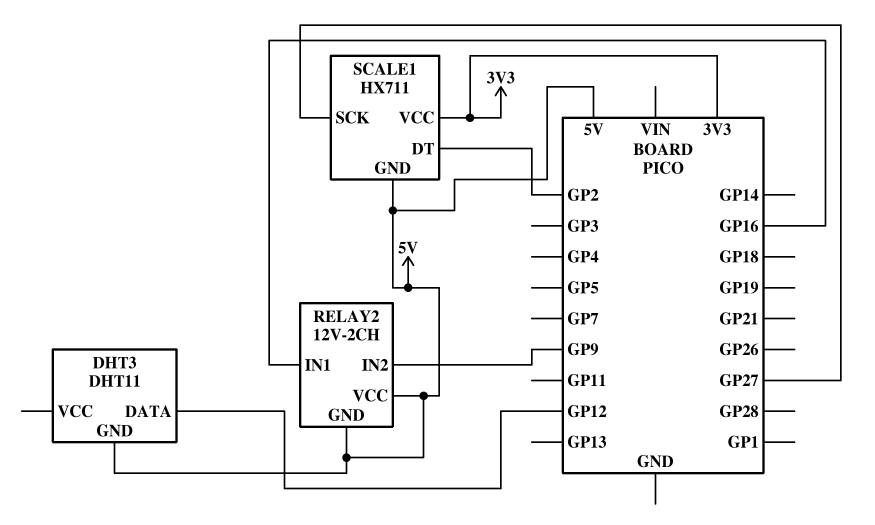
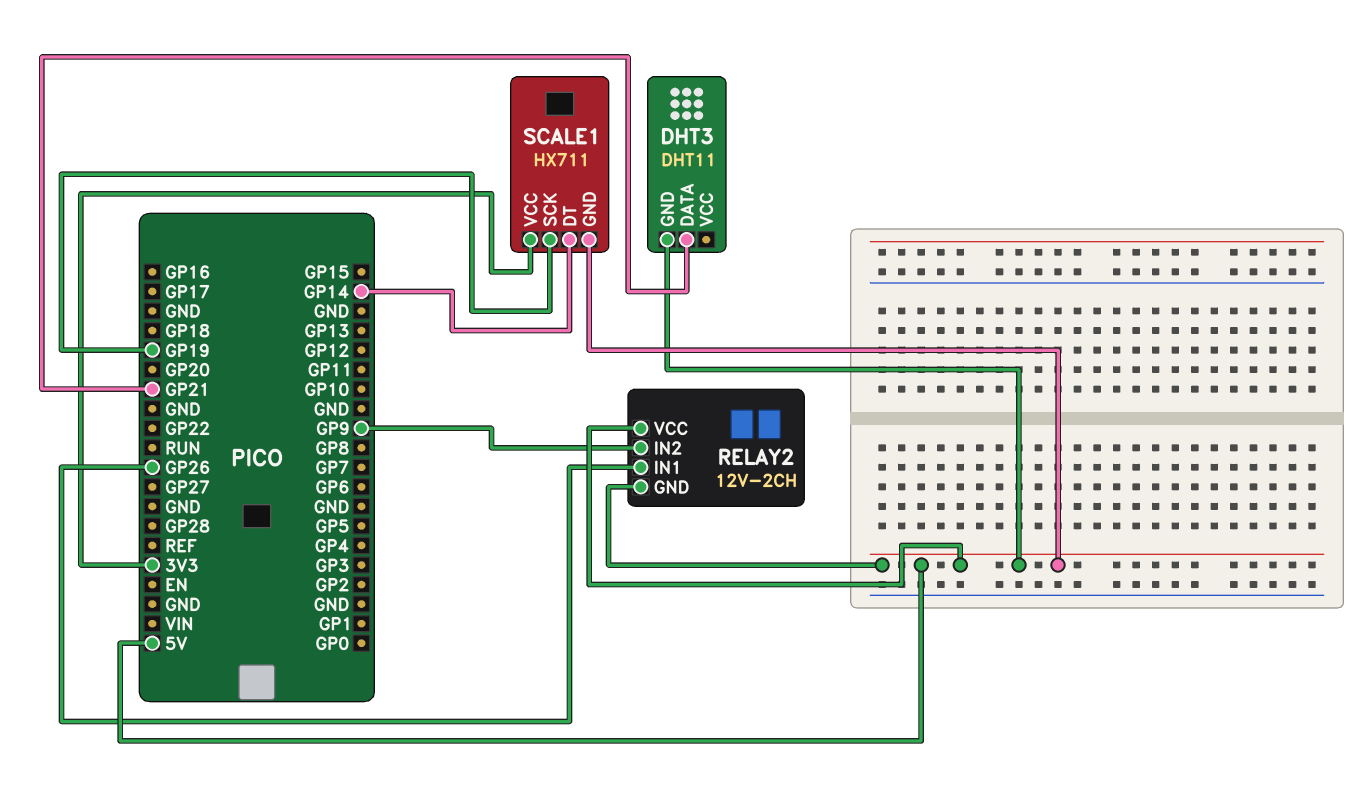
DHT3 pin DATA: GP12 -> GP21
RELAY2 pin IN1: GP16 -> GP26
SCALE1 pin DT: GP2 -> GP14
SCALE1 pin SCK: GP27 -> GP19

